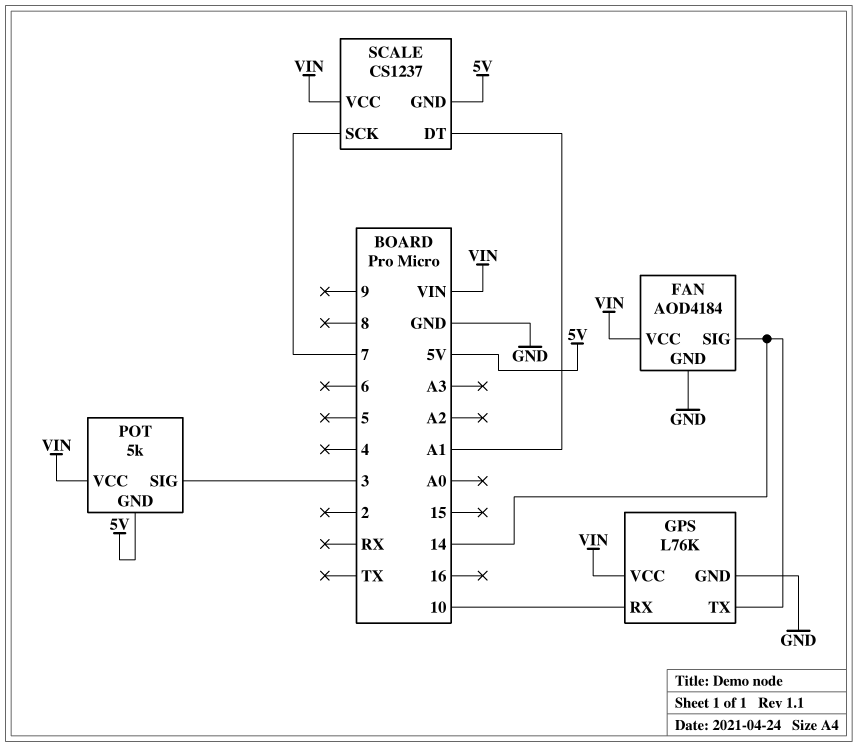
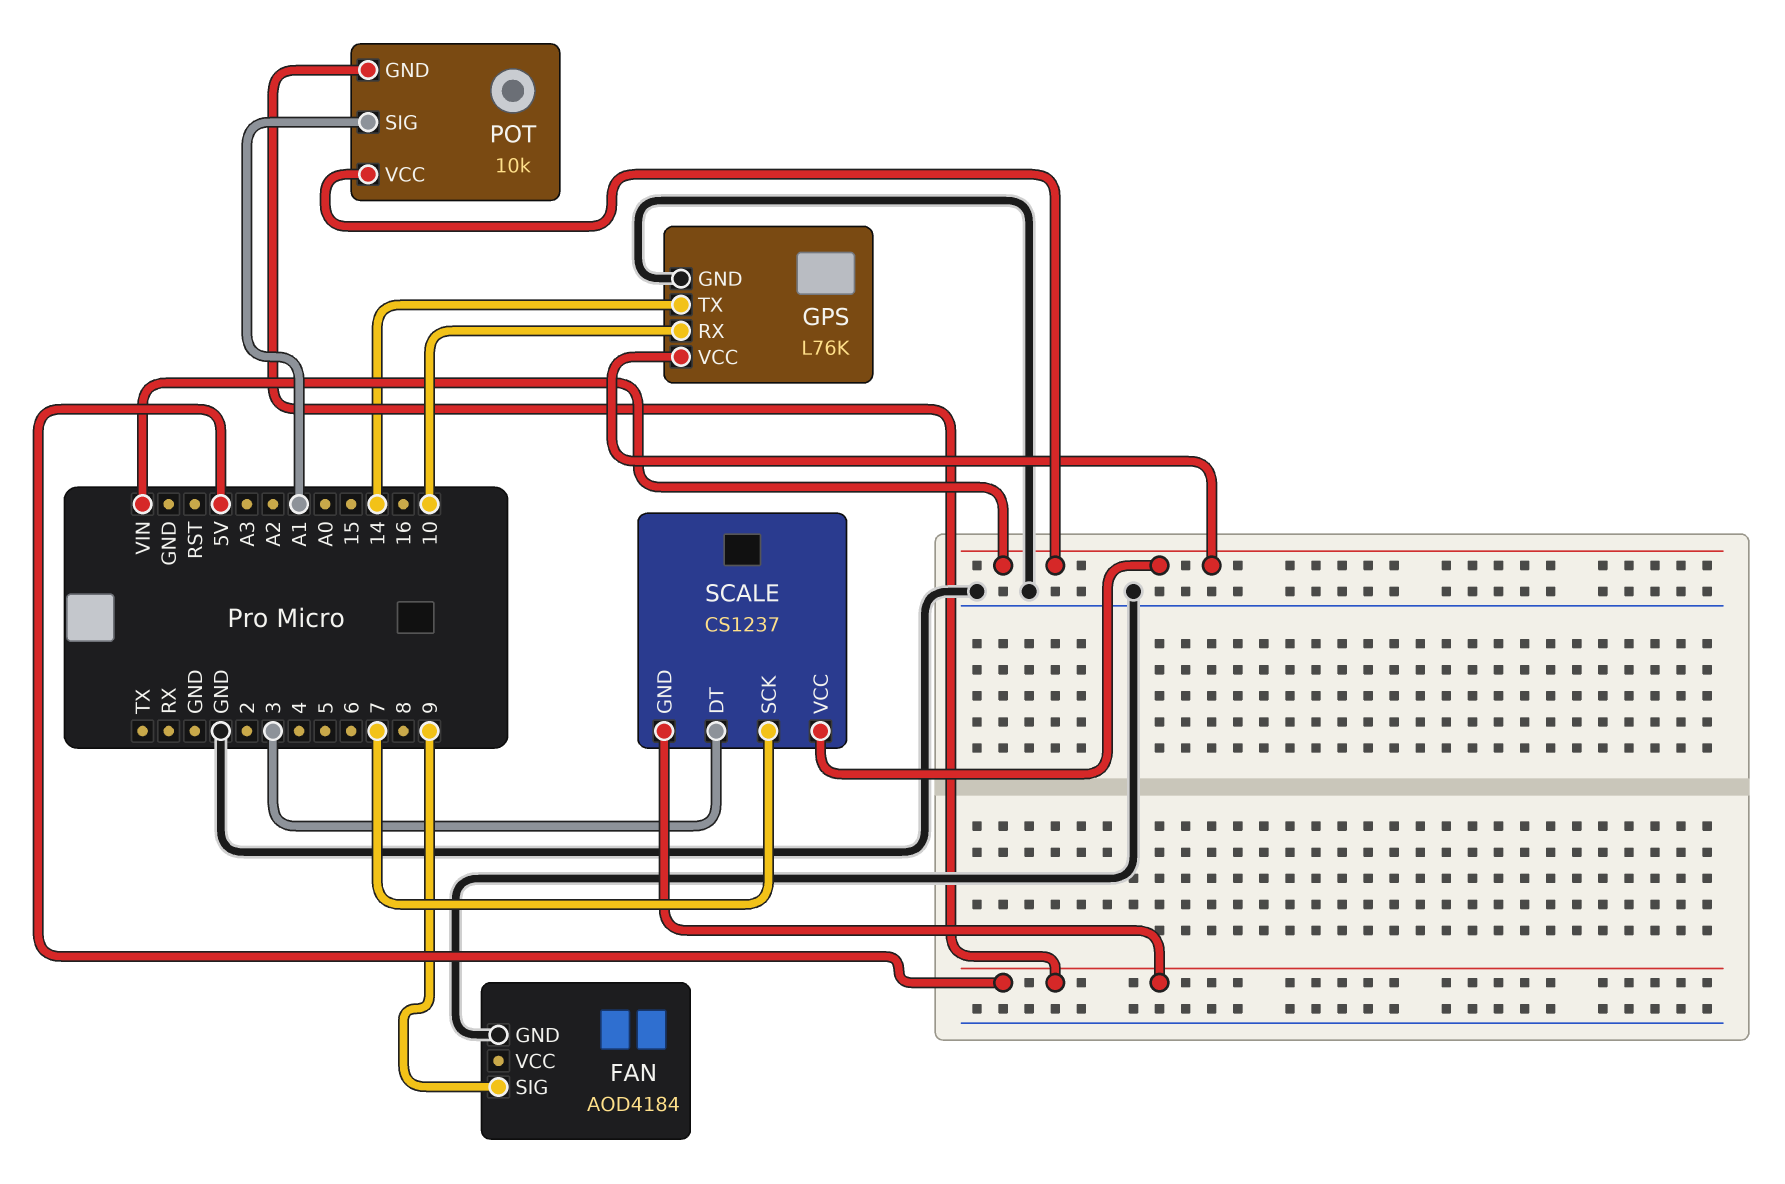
FAN pin SIG: 14 -> 9
FAN pin VCC: VIN -> none
POT: 5k -> 10k
POT pin SIG: 3 -> A1
SCALE pin DT: A1 -> 3

